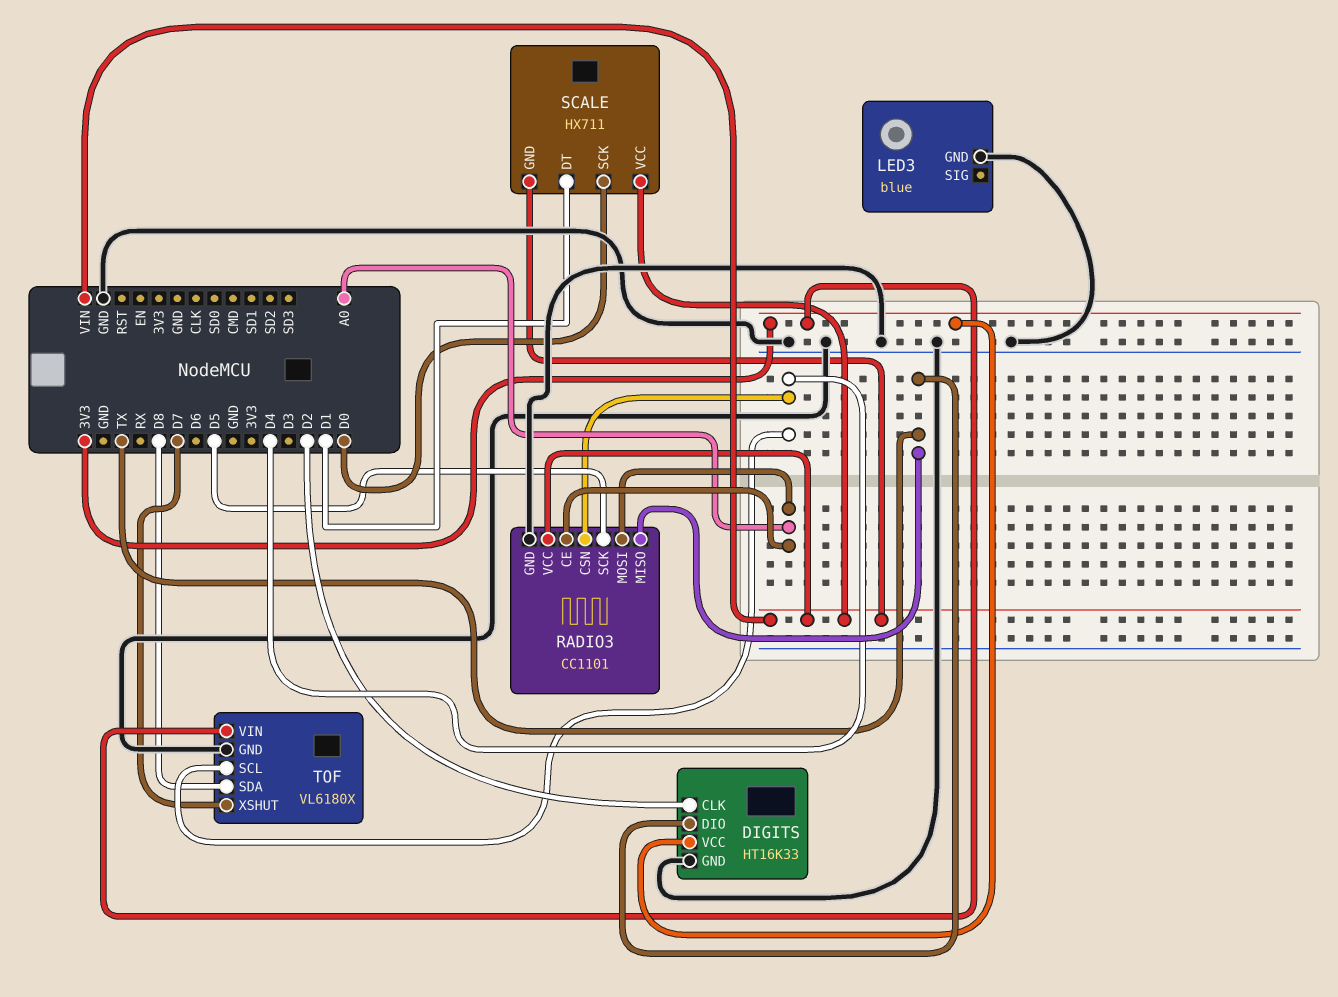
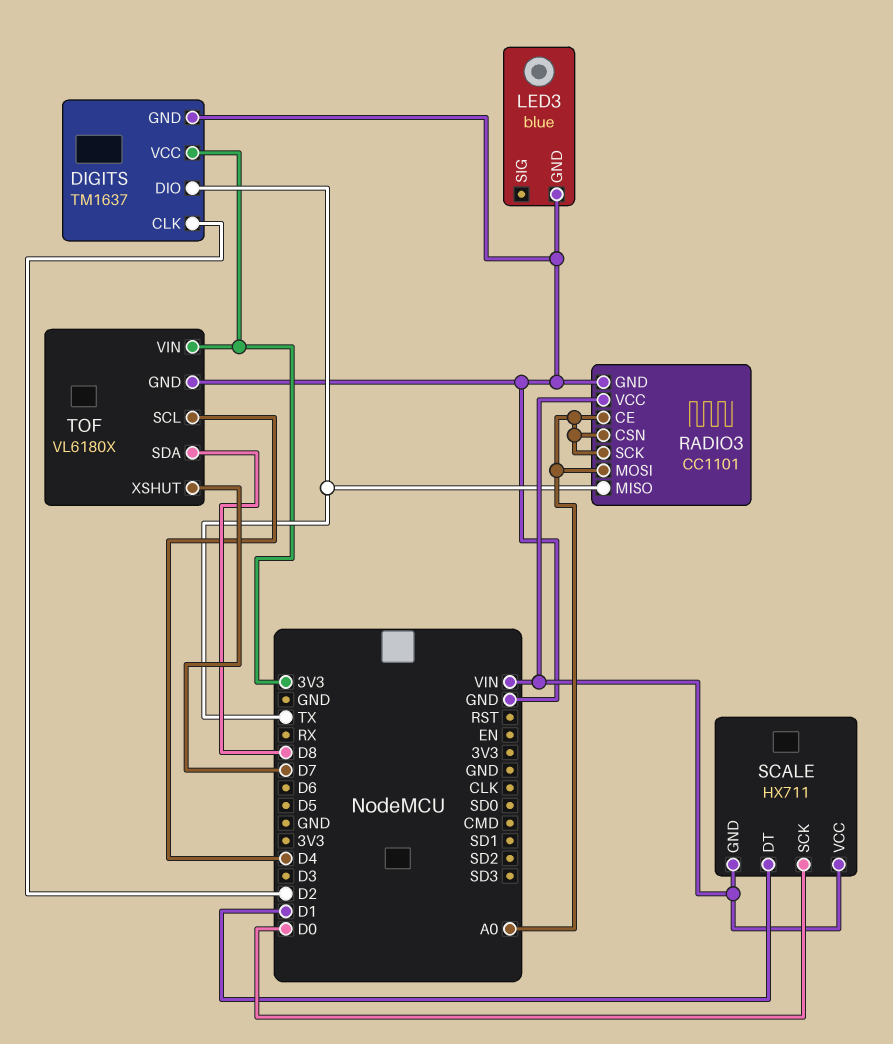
DIGITS: HT16K33 -> TM1637
RADIO3 pin CSN: D4 -> A0
RADIO3 pin SCK: D5 -> A0

